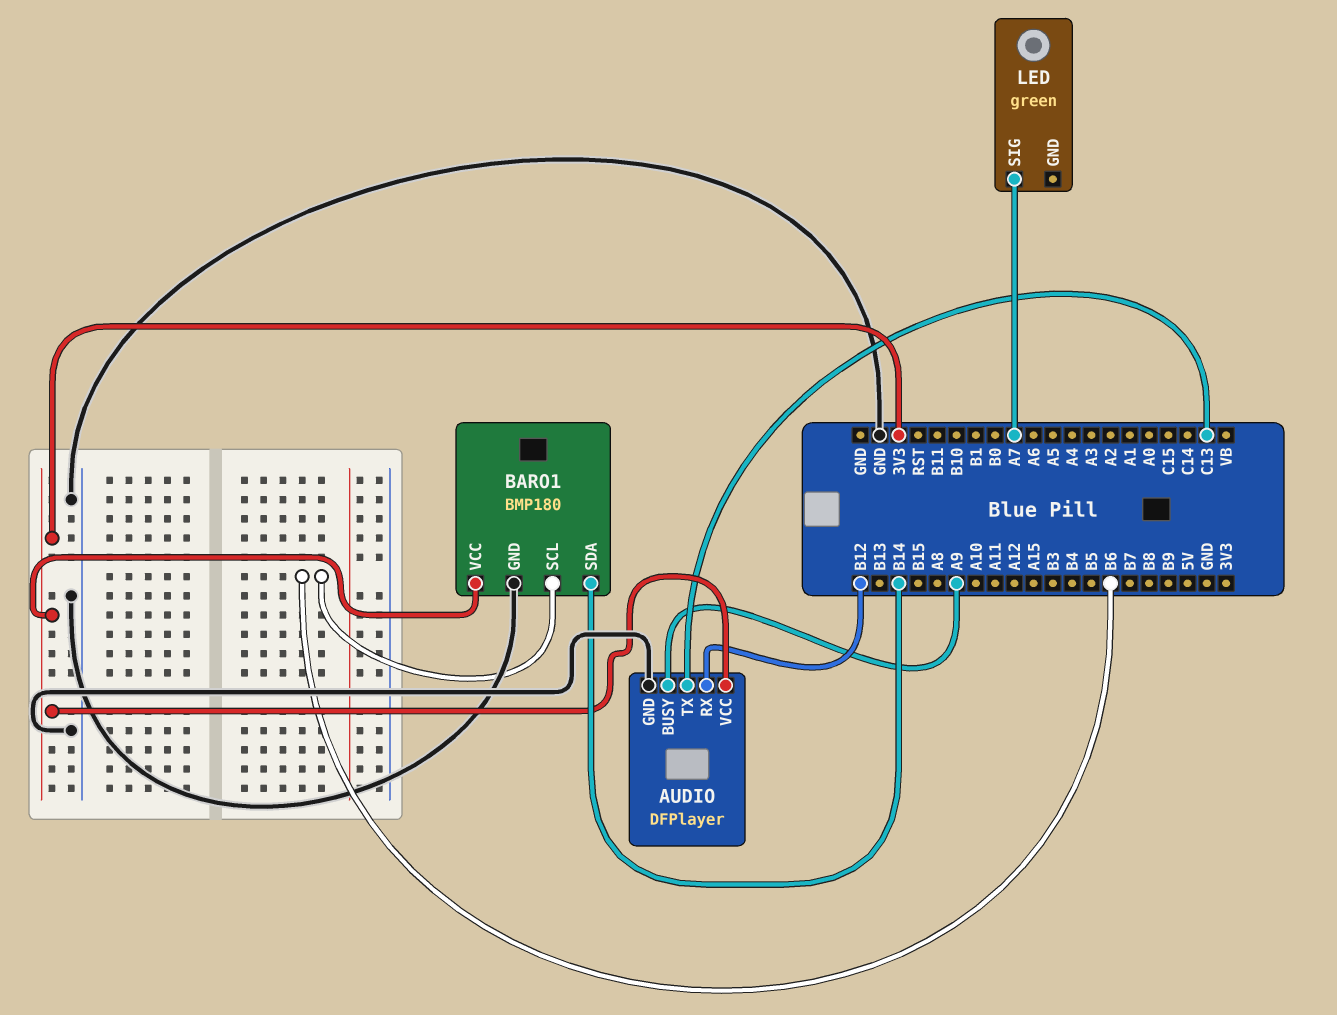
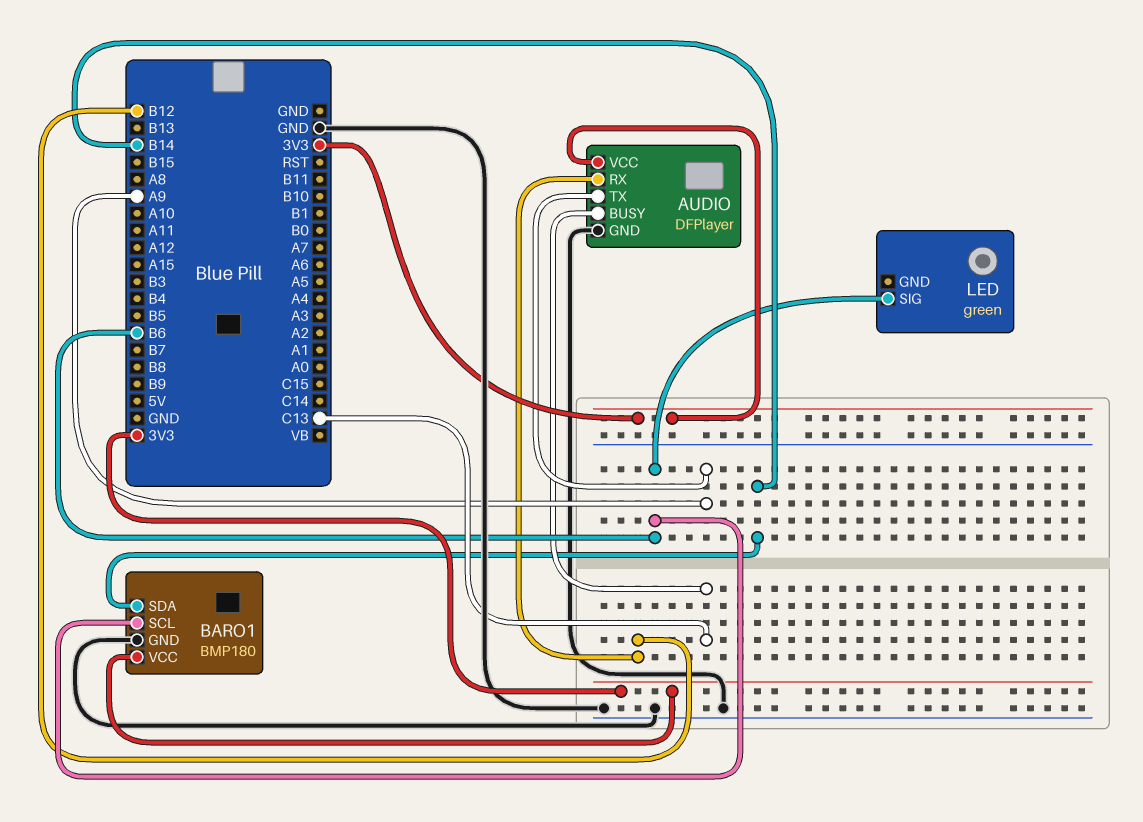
AUDIO pin BUSY: A9 -> C13
AUDIO pin TX: C13 -> A9
LED pin SIG: A7 -> B6

